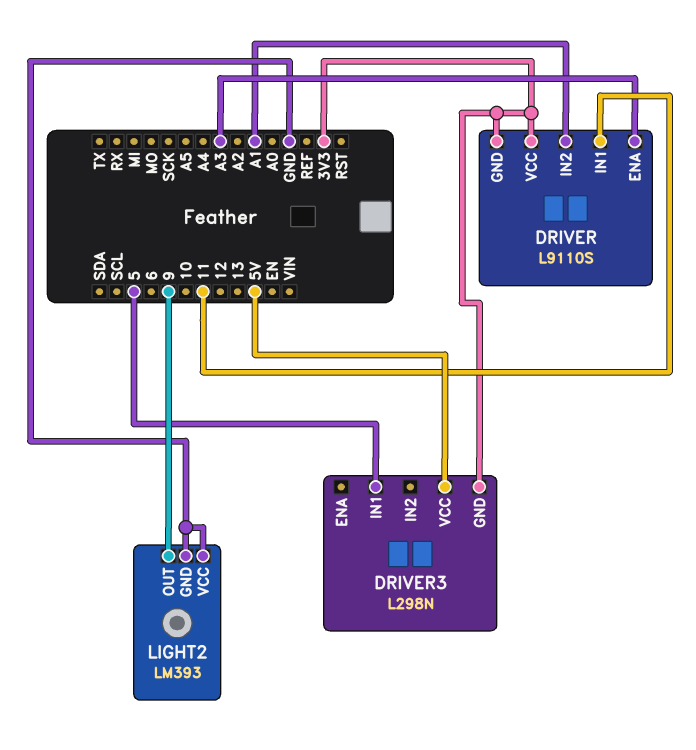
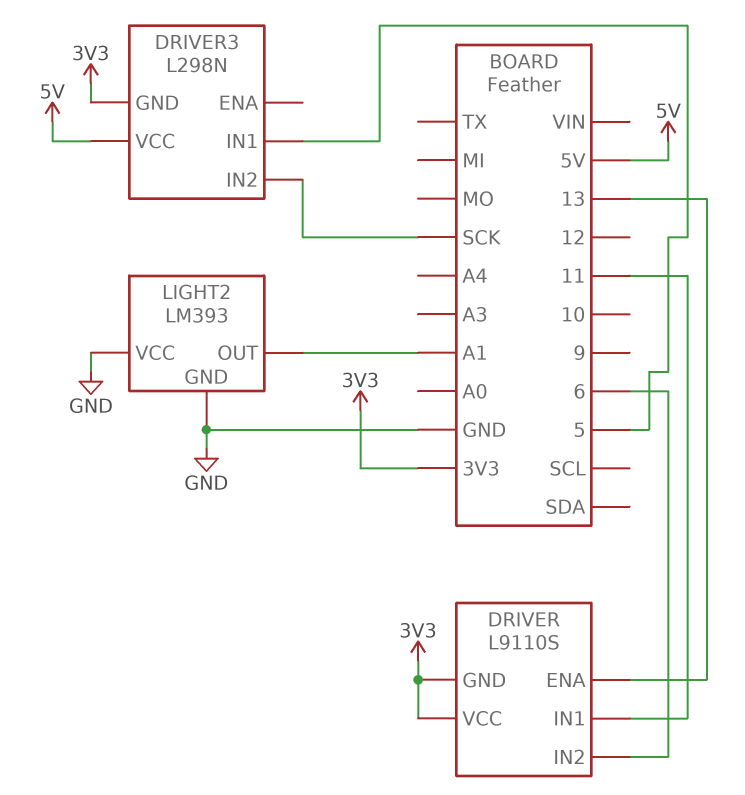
DRIVER pin ENA: A3 -> 13
DRIVER pin IN2: A1 -> 6
DRIVER3 pin IN2: none -> SCK
LIGHT2 pin OUT: 9 -> A1

